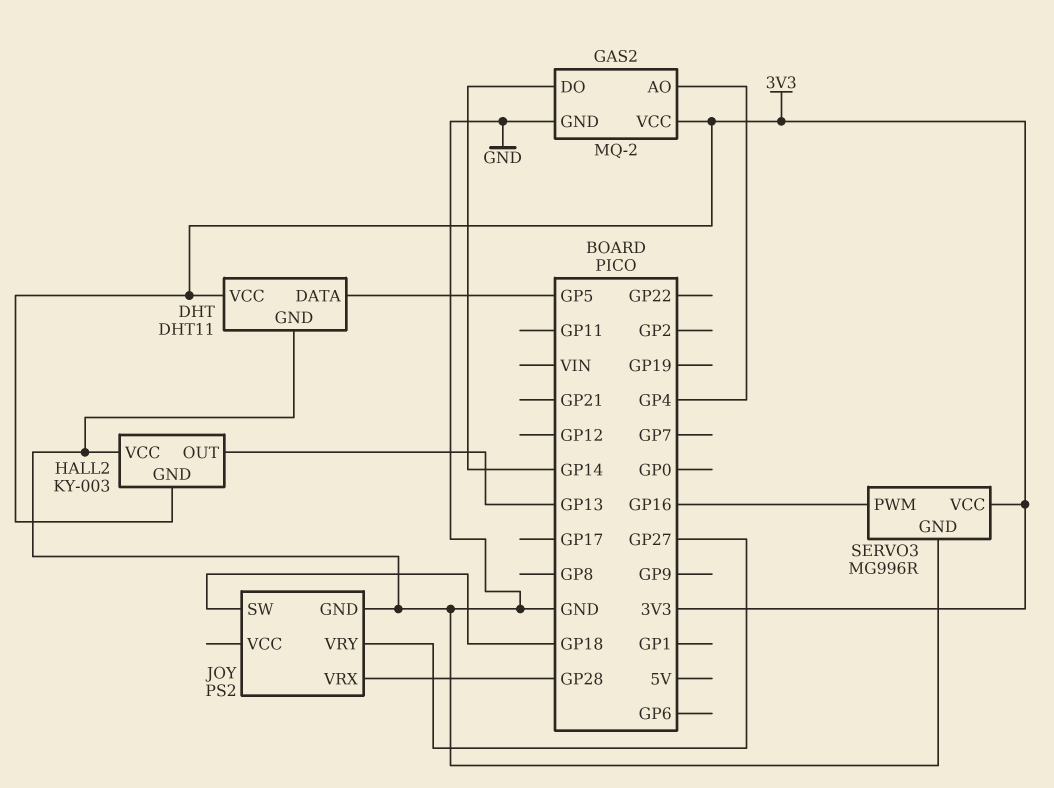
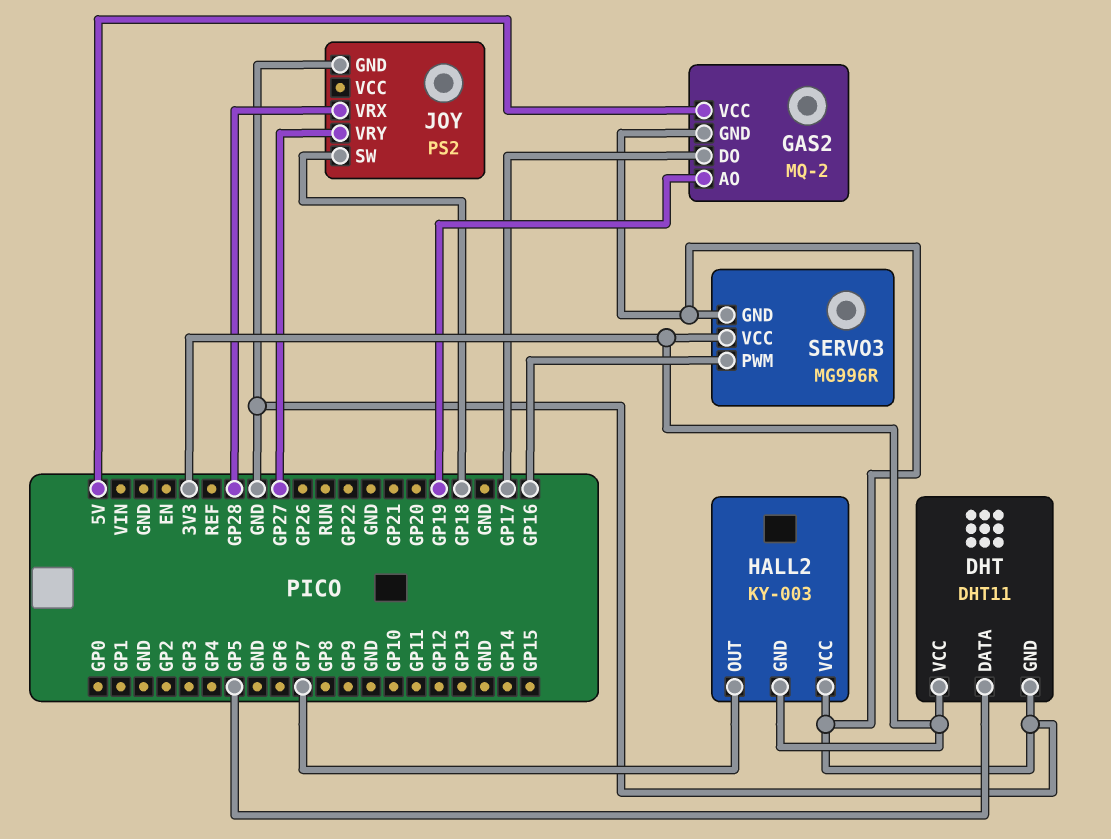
GAS2 pin AO: GP4 -> GP19
GAS2 pin DO: GP14 -> GP17
GAS2 pin VCC: 3V3 -> 5V
HALL2 pin OUT: GP13 -> GP7

